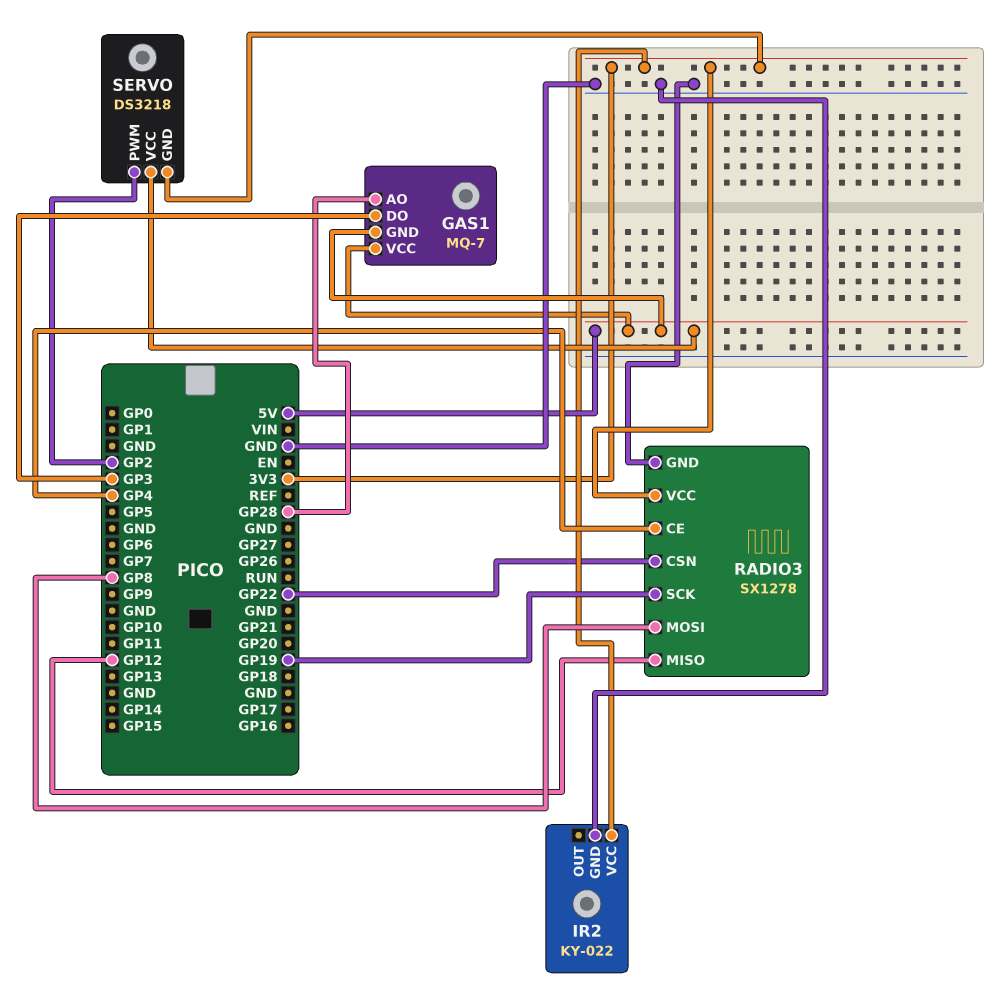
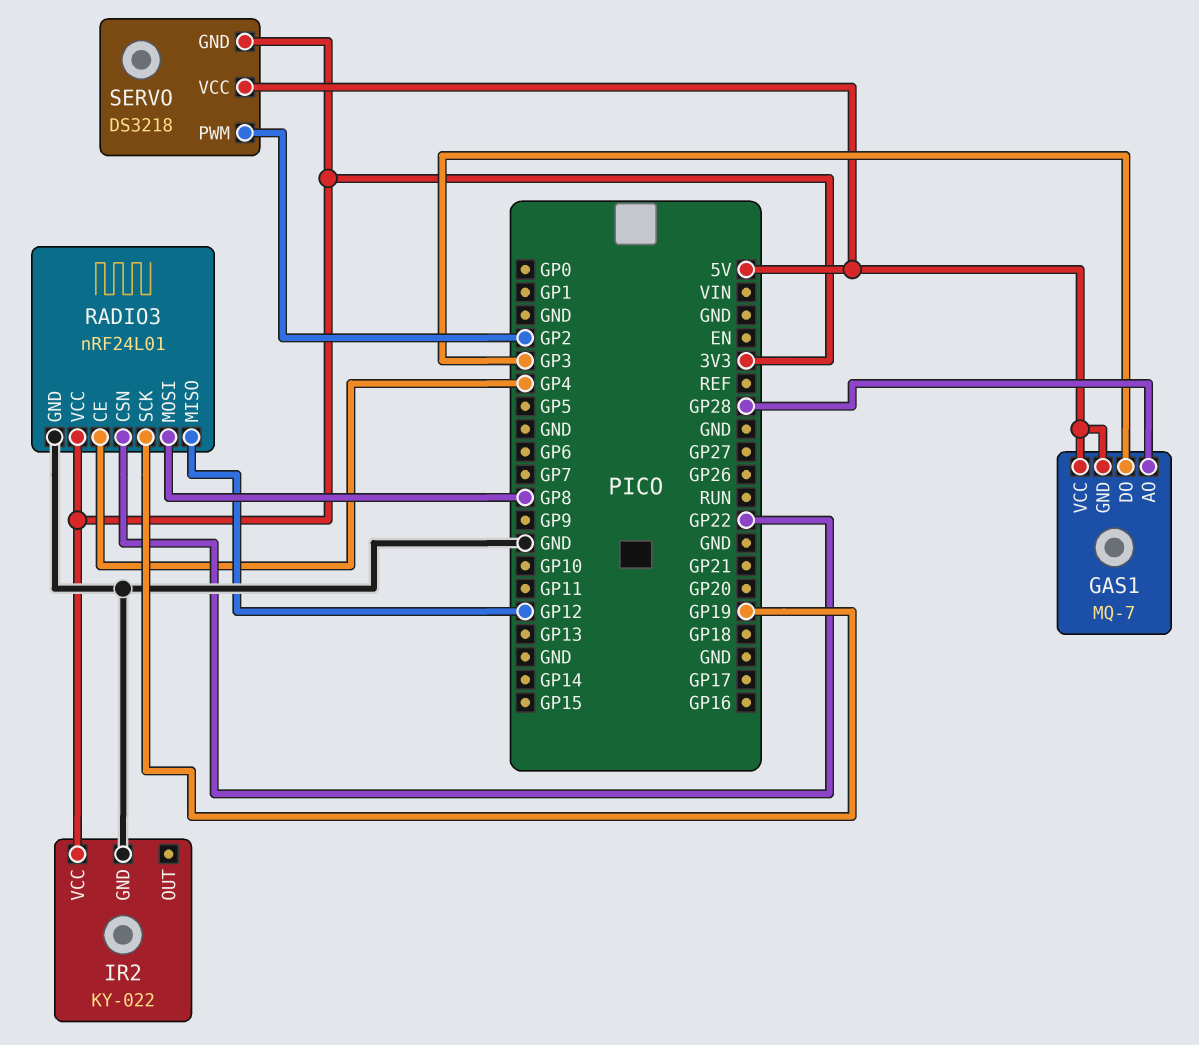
RADIO3: SX1278 -> nRF24L01

